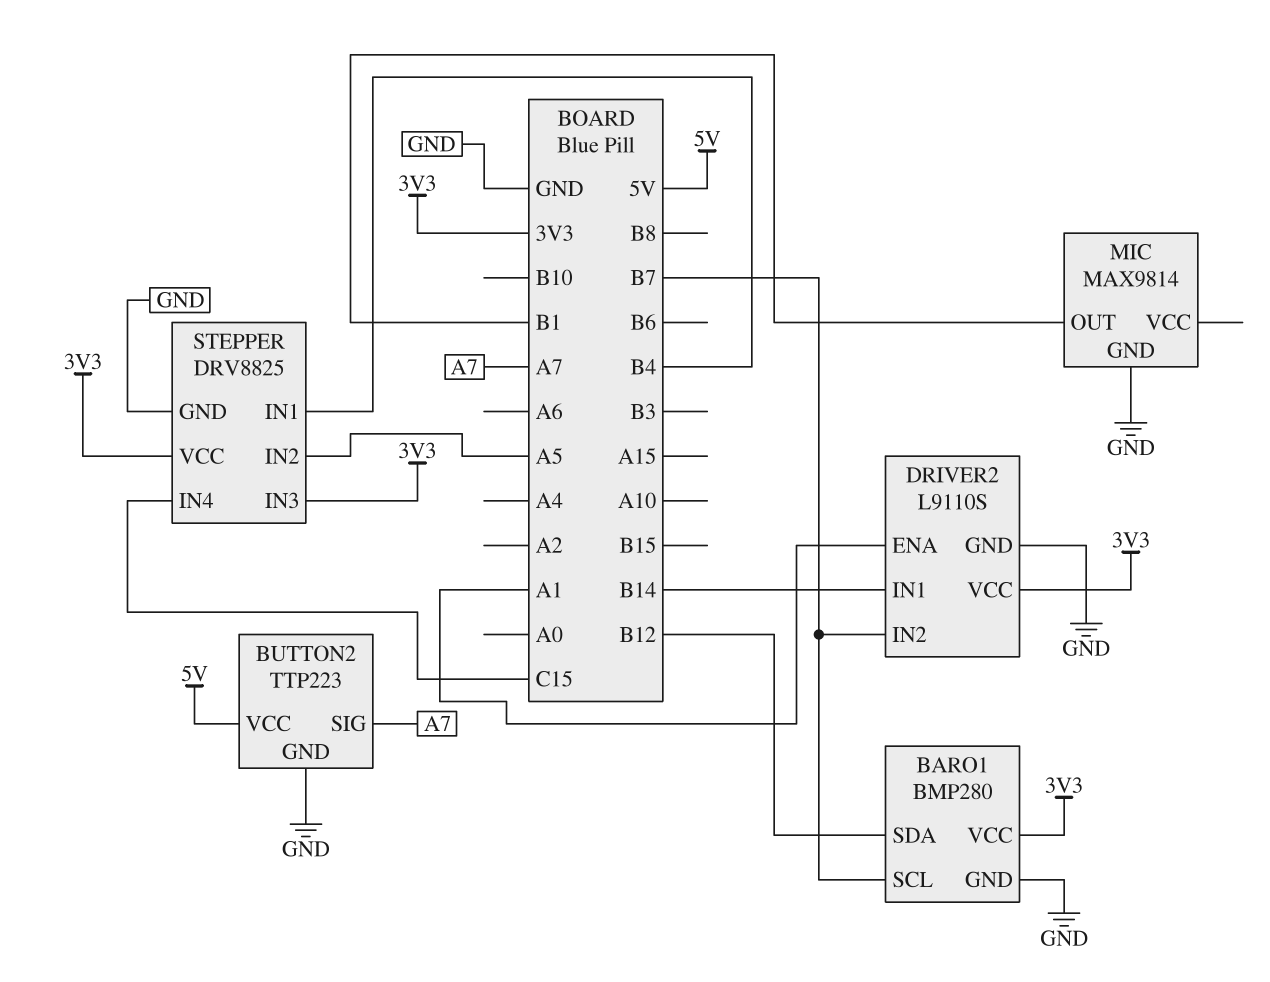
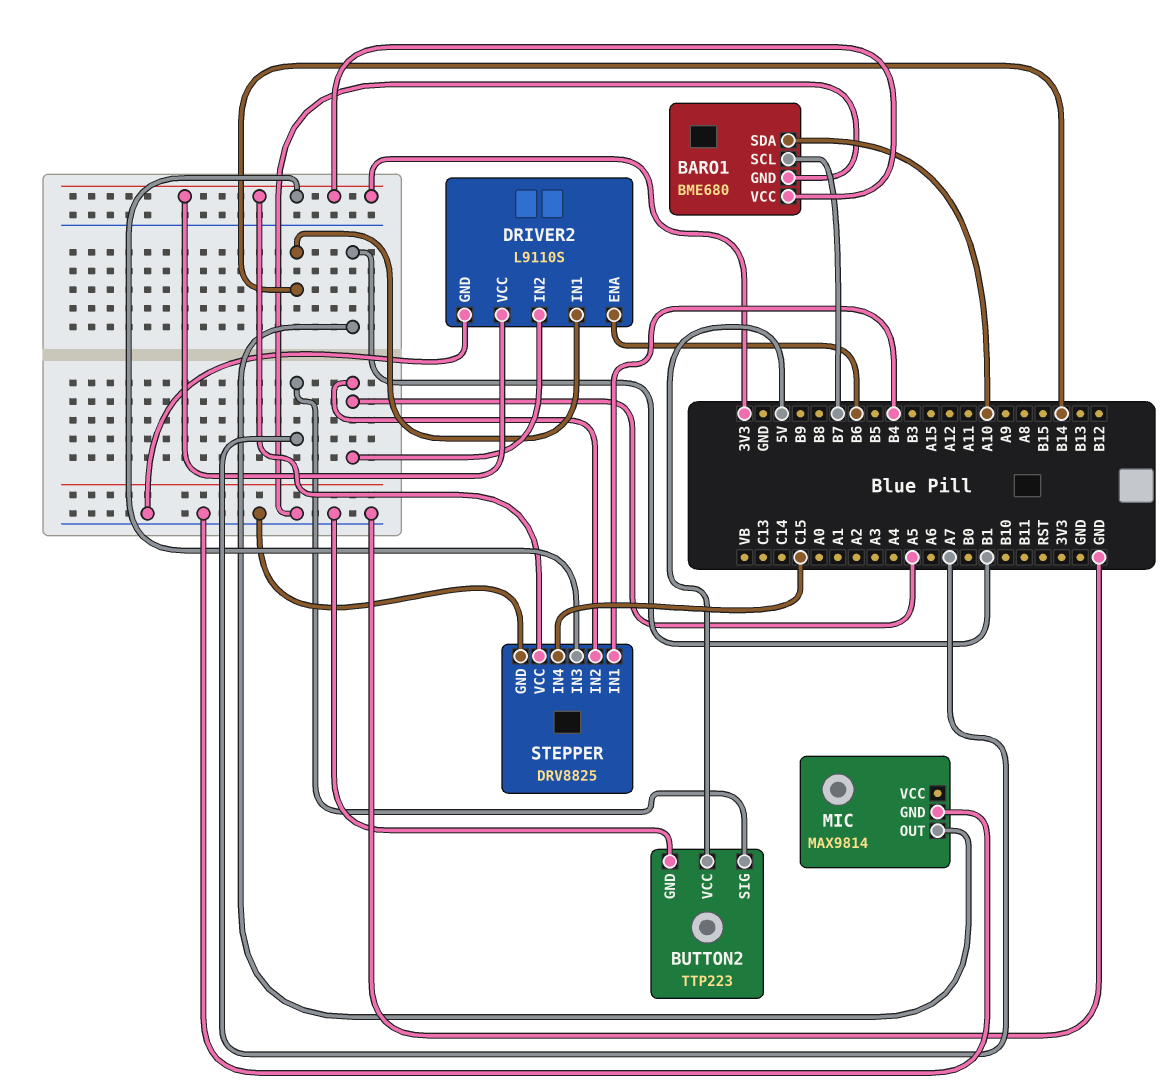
BARO1: BMP280 -> BME680
BARO1 pin SDA: B12 -> A10
DRIVER2 pin ENA: A1 -> B6
DRIVER2 pin IN2: B7 -> A5

